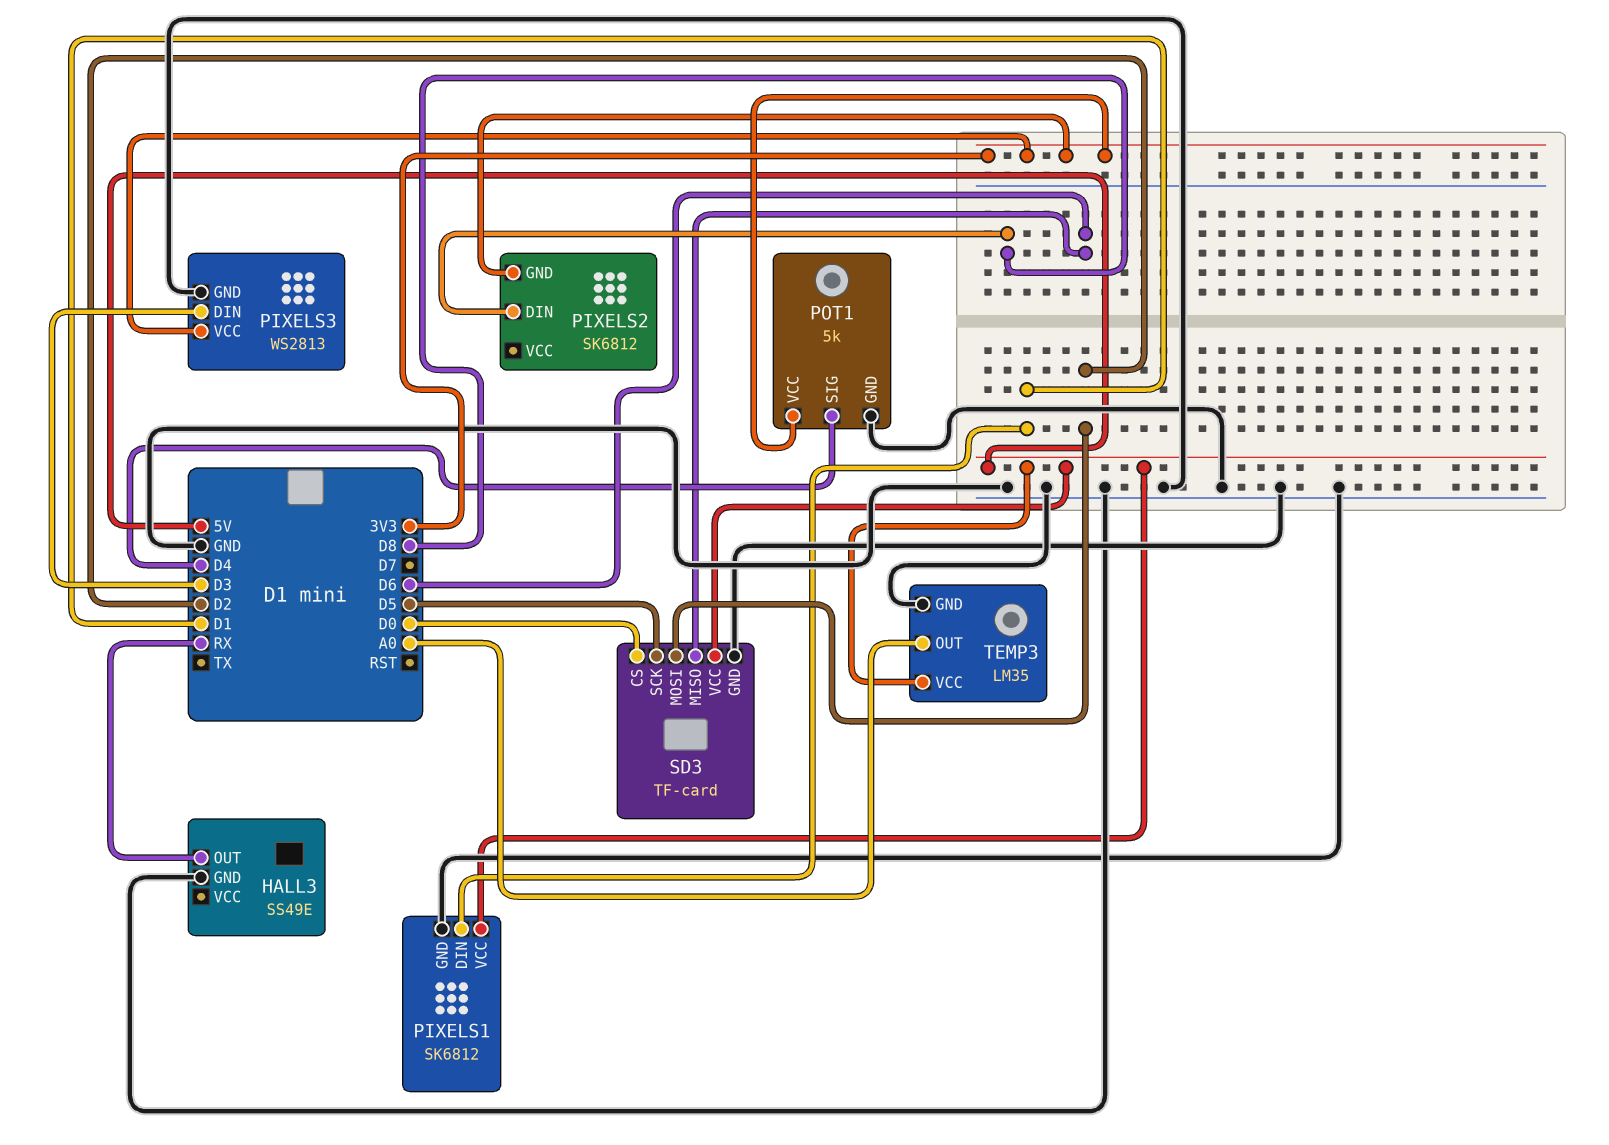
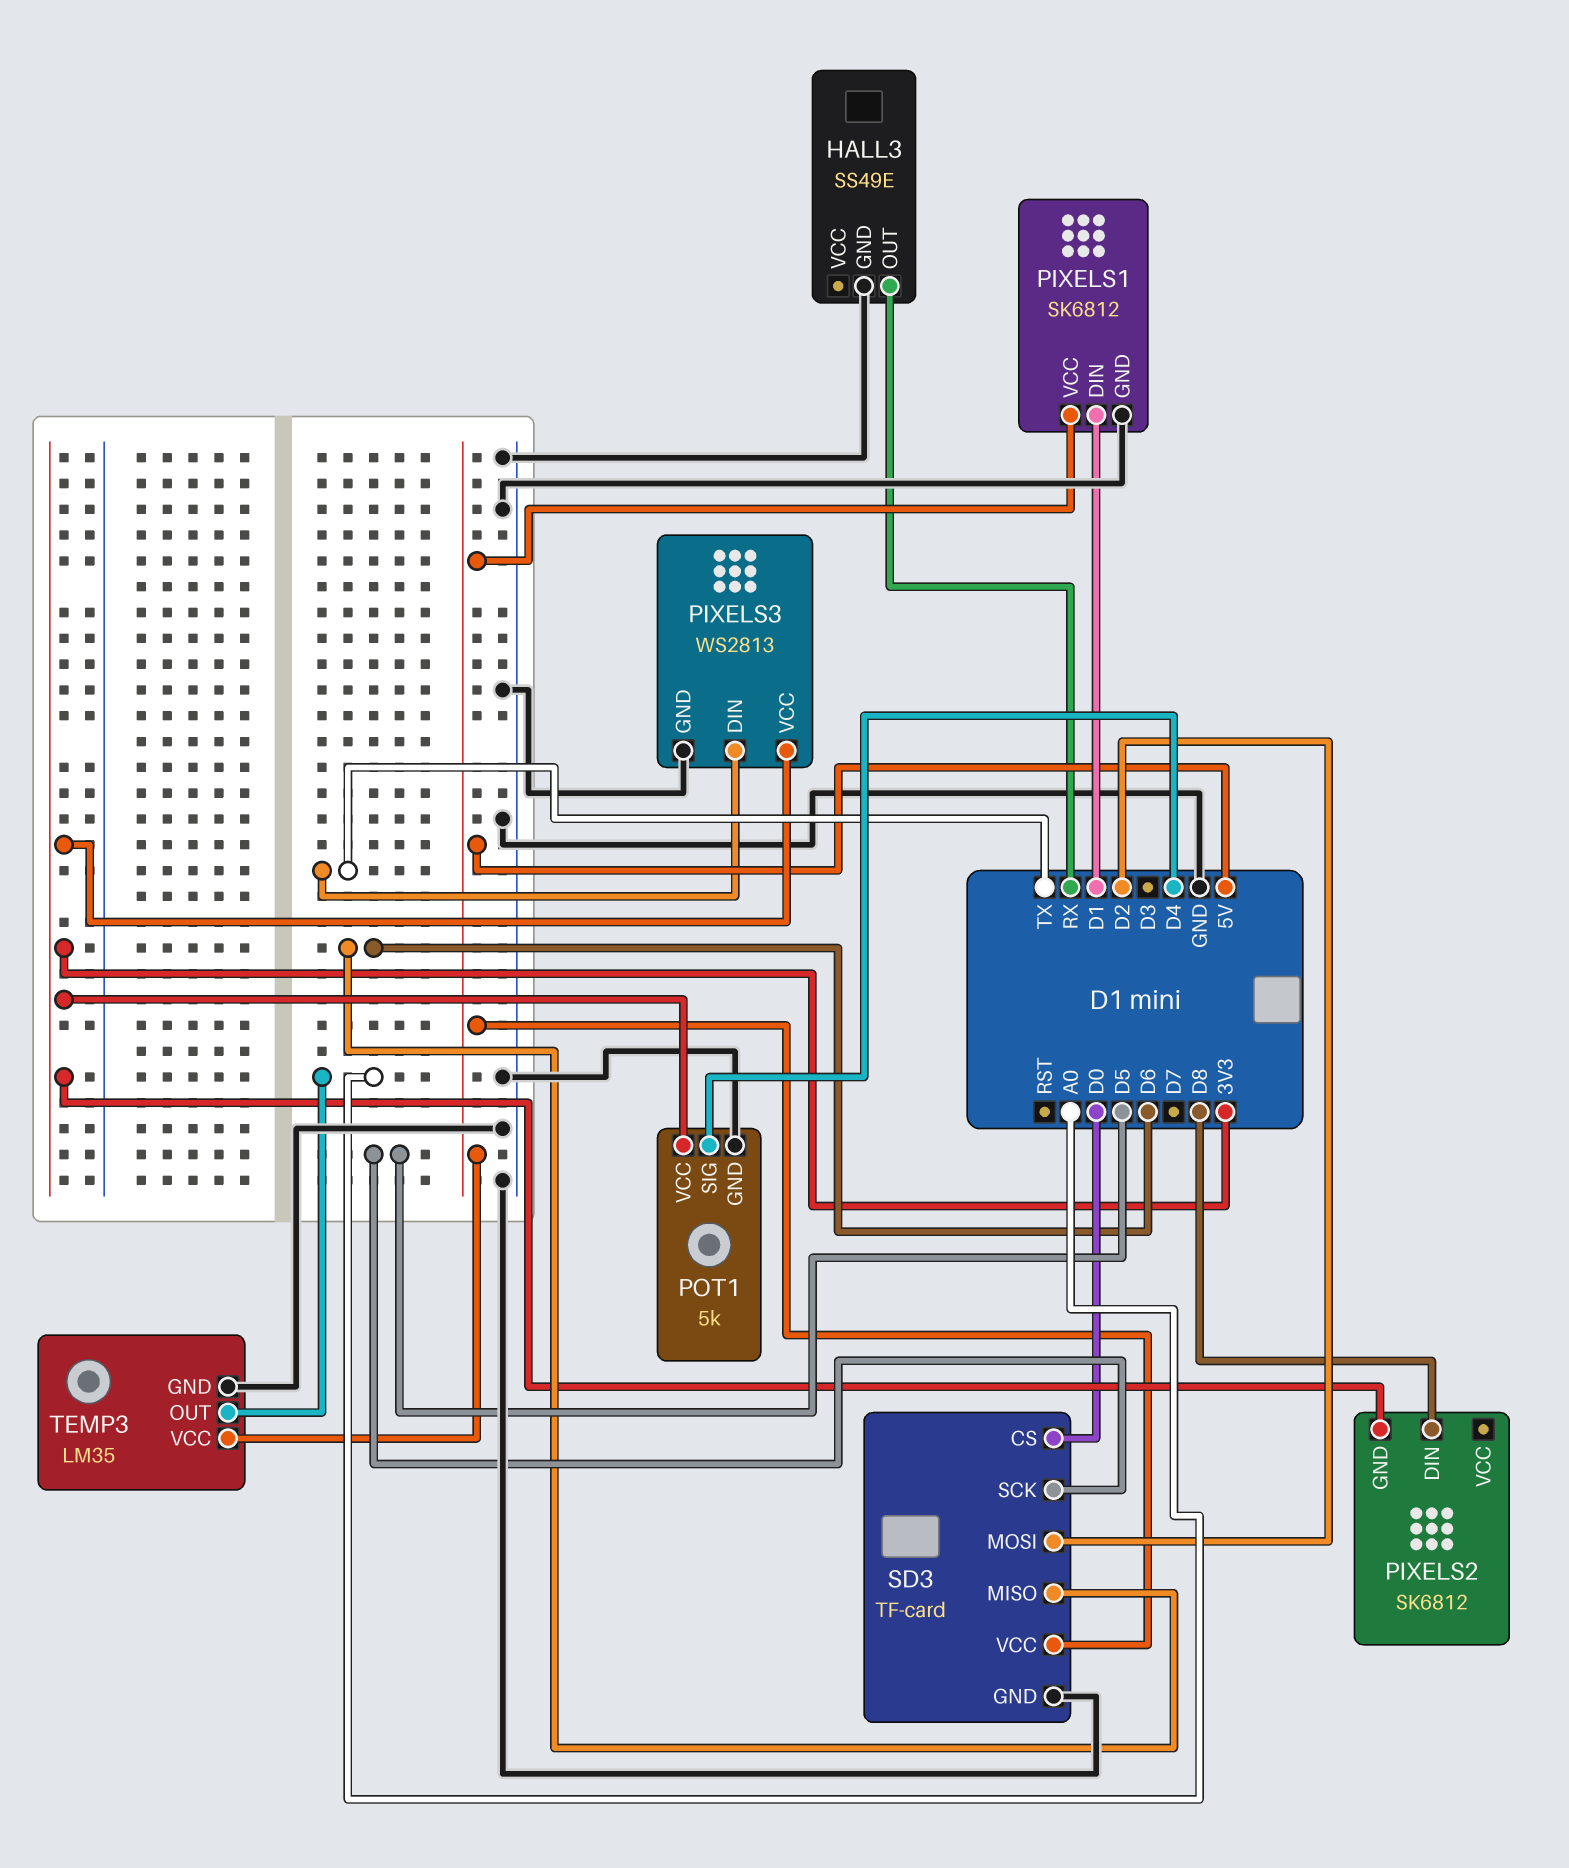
PIXELS3 pin DIN: D3 -> TX

